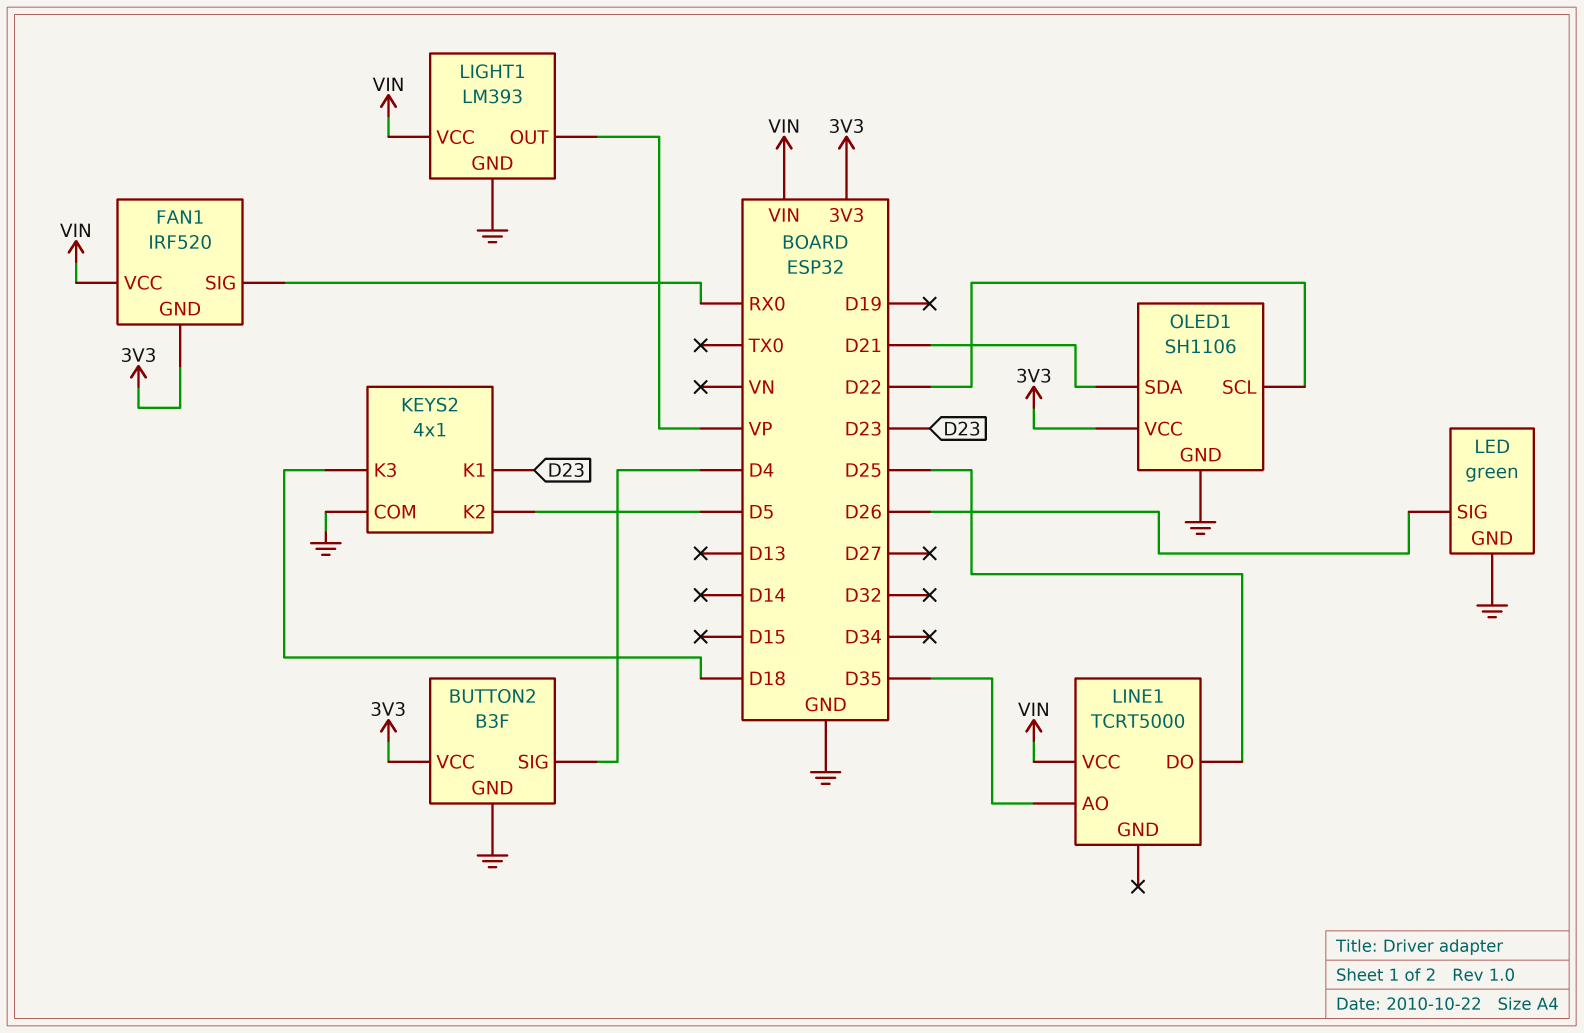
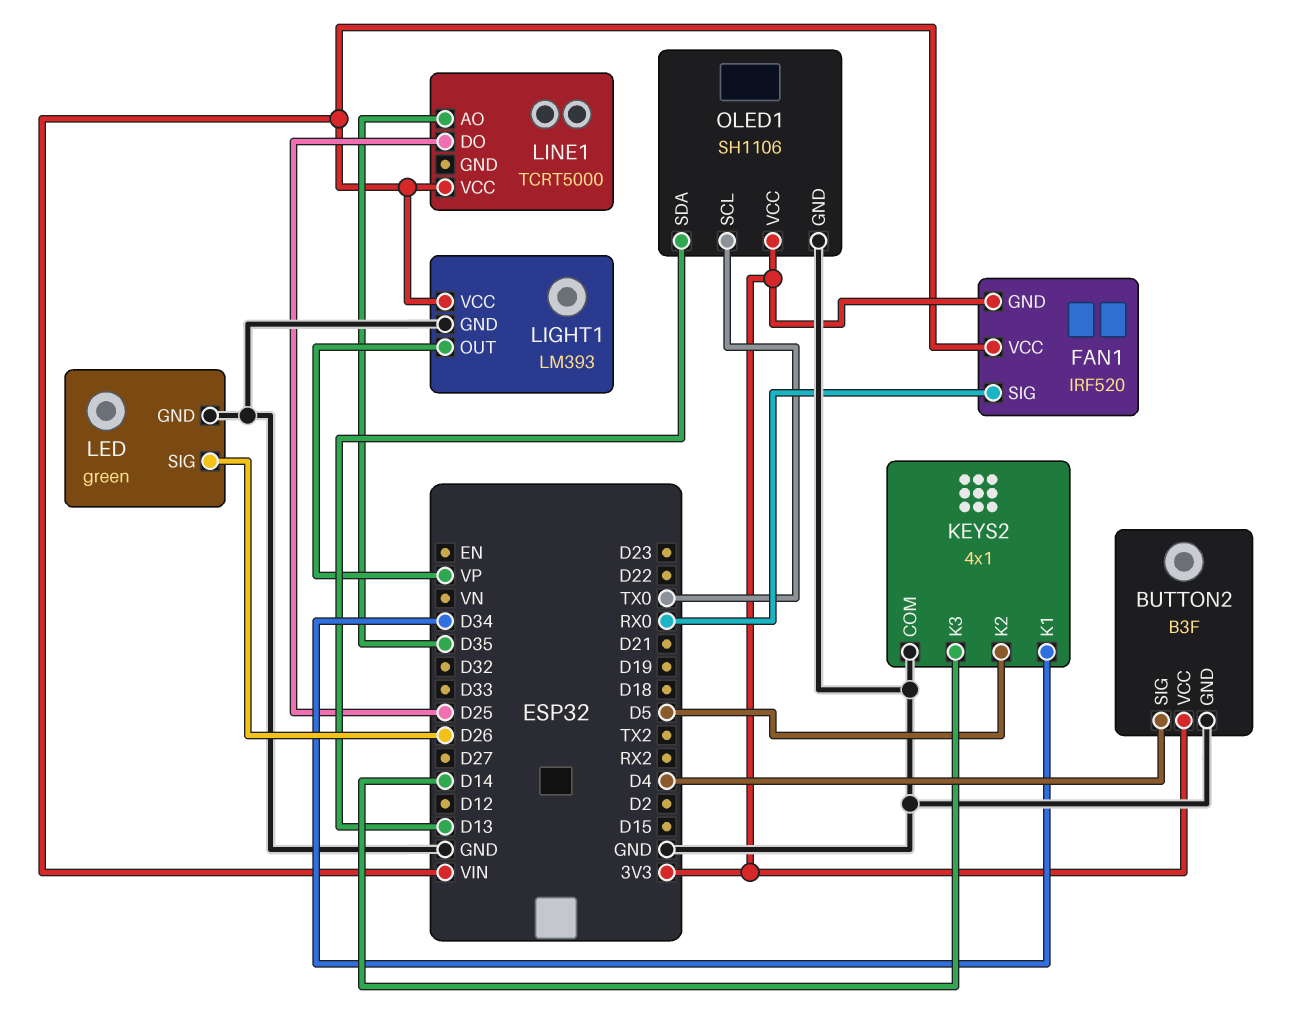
KEYS2 pin K1: D23 -> D34
KEYS2 pin K3: D18 -> D14
OLED1 pin SCL: D22 -> TX0
OLED1 pin SDA: D21 -> D13

